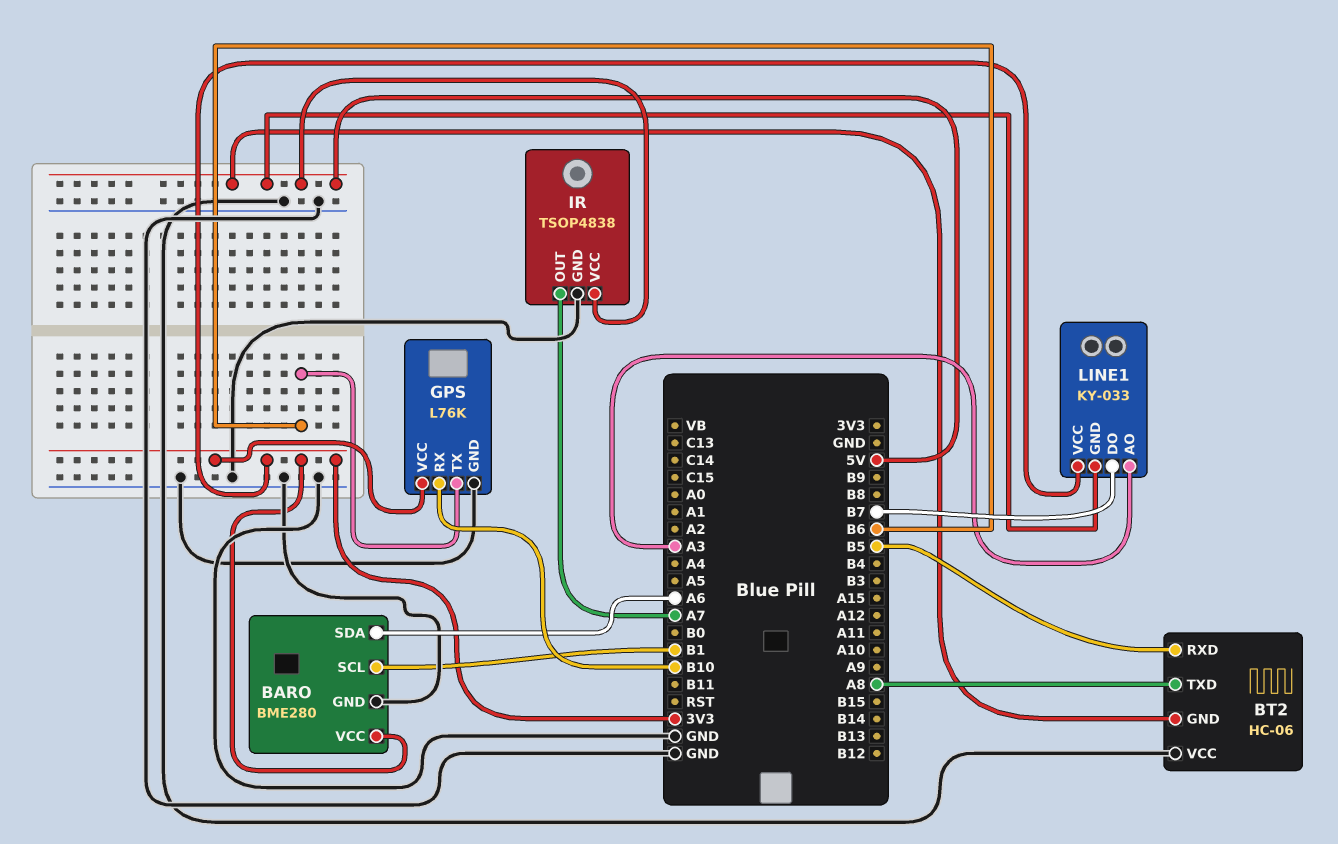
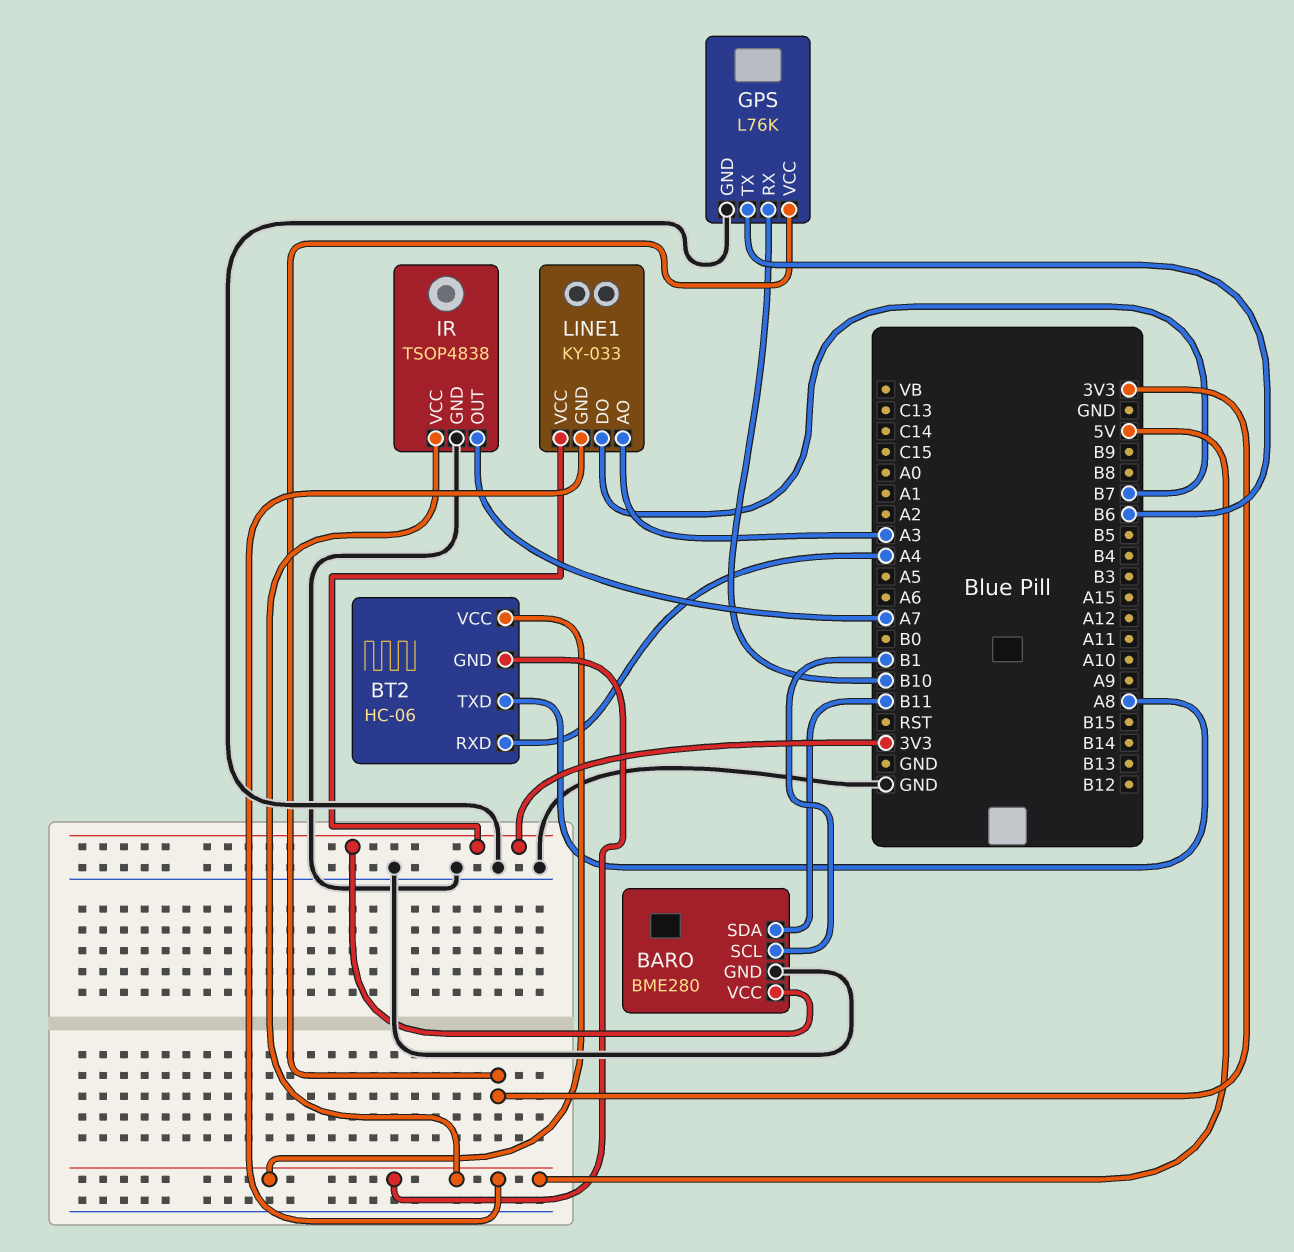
BARO pin SDA: A6 -> B11
BT2 pin RXD: B5 -> A4
BT2 pin VCC: GND -> 5V

